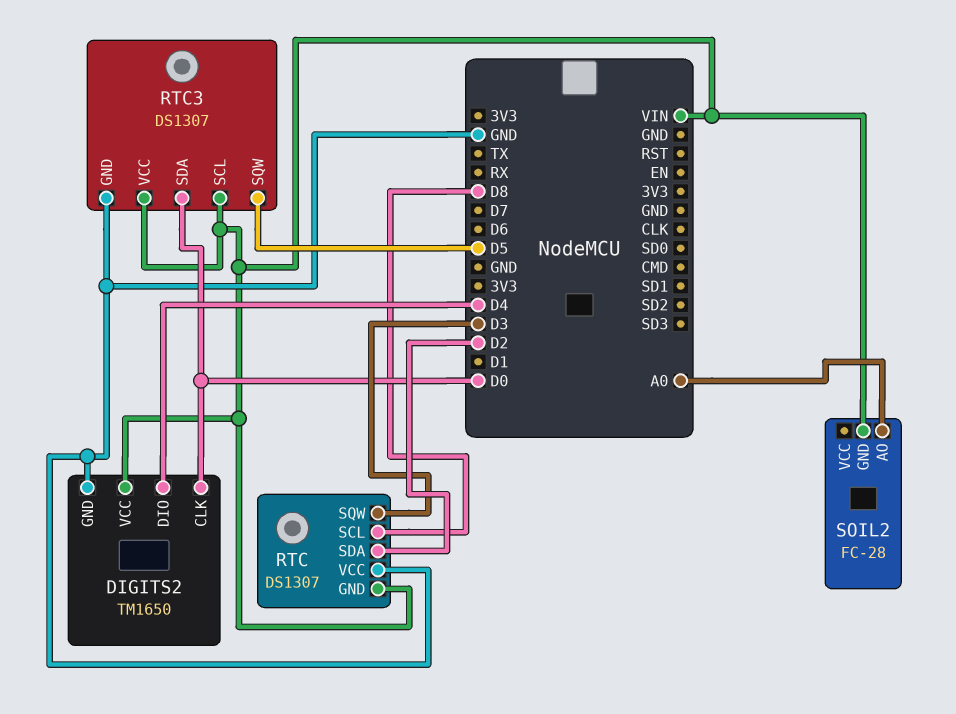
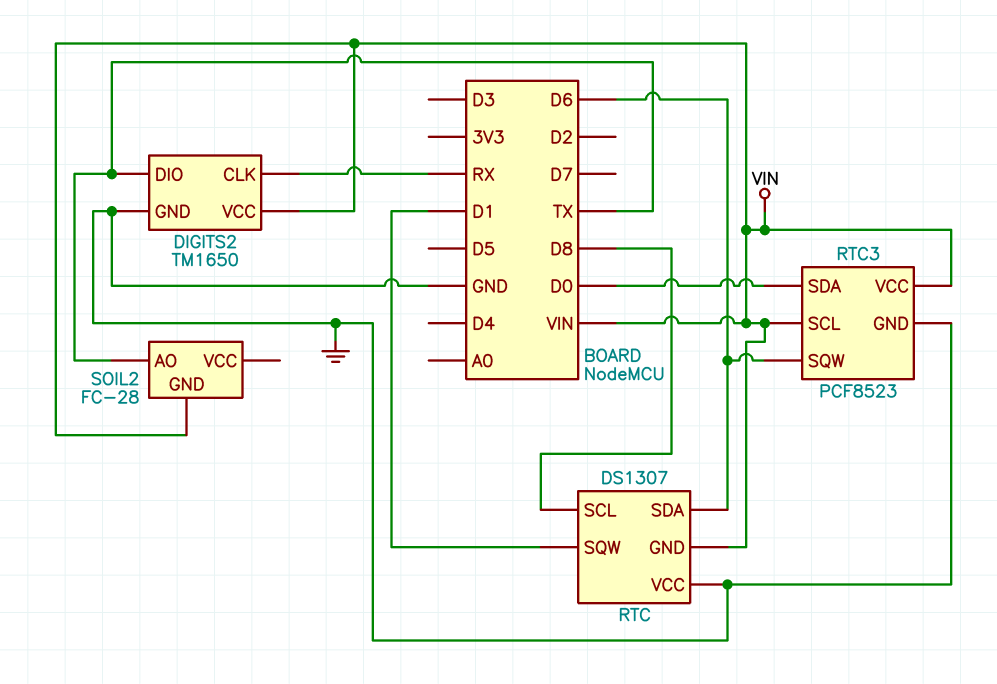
DIGITS2 pin CLK: D0 -> RX
DIGITS2 pin DIO: D4 -> TX
RTC pin SDA: D2 -> D6
RTC pin SQW: D3 -> D1
RTC3: DS1307 -> PCF8523
RTC3 pin SQW: D5 -> D6
SOIL2 pin AO: A0 -> TX

